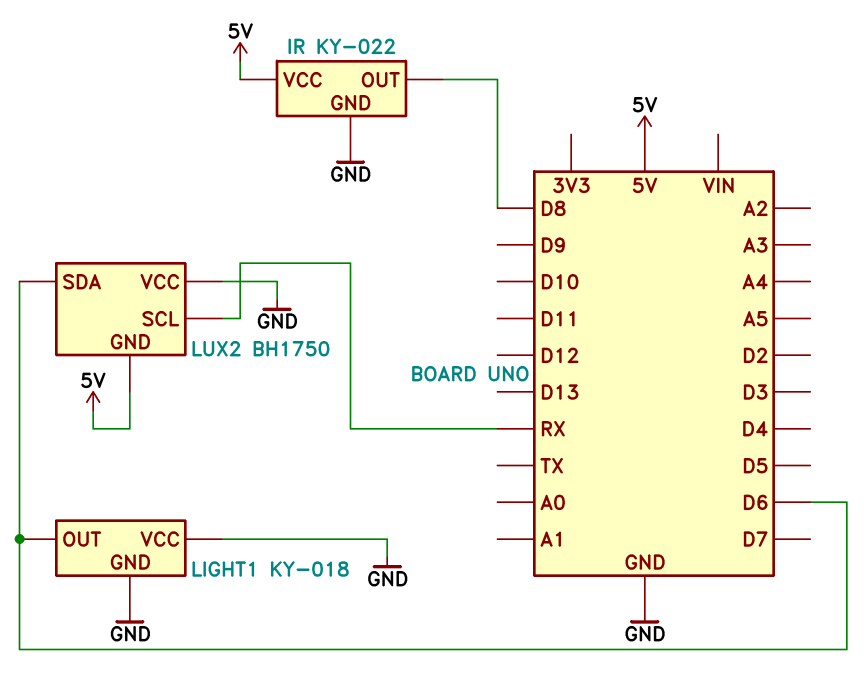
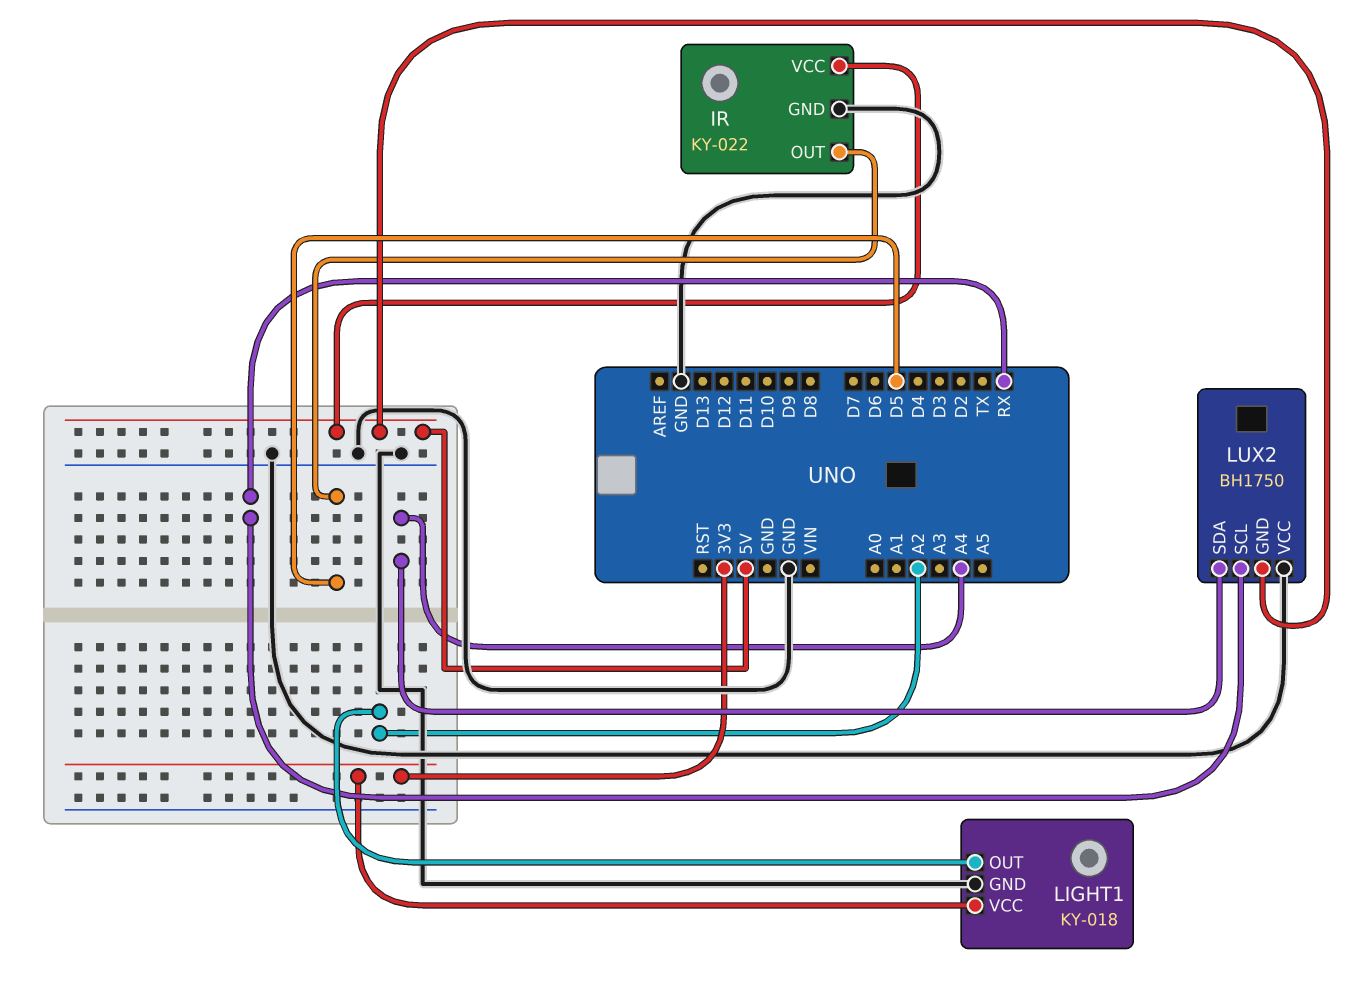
IR pin OUT: D8 -> D5
LIGHT1 pin OUT: D6 -> A2
LIGHT1 pin VCC: GND -> 3V3
LUX2 pin SDA: D6 -> A4

